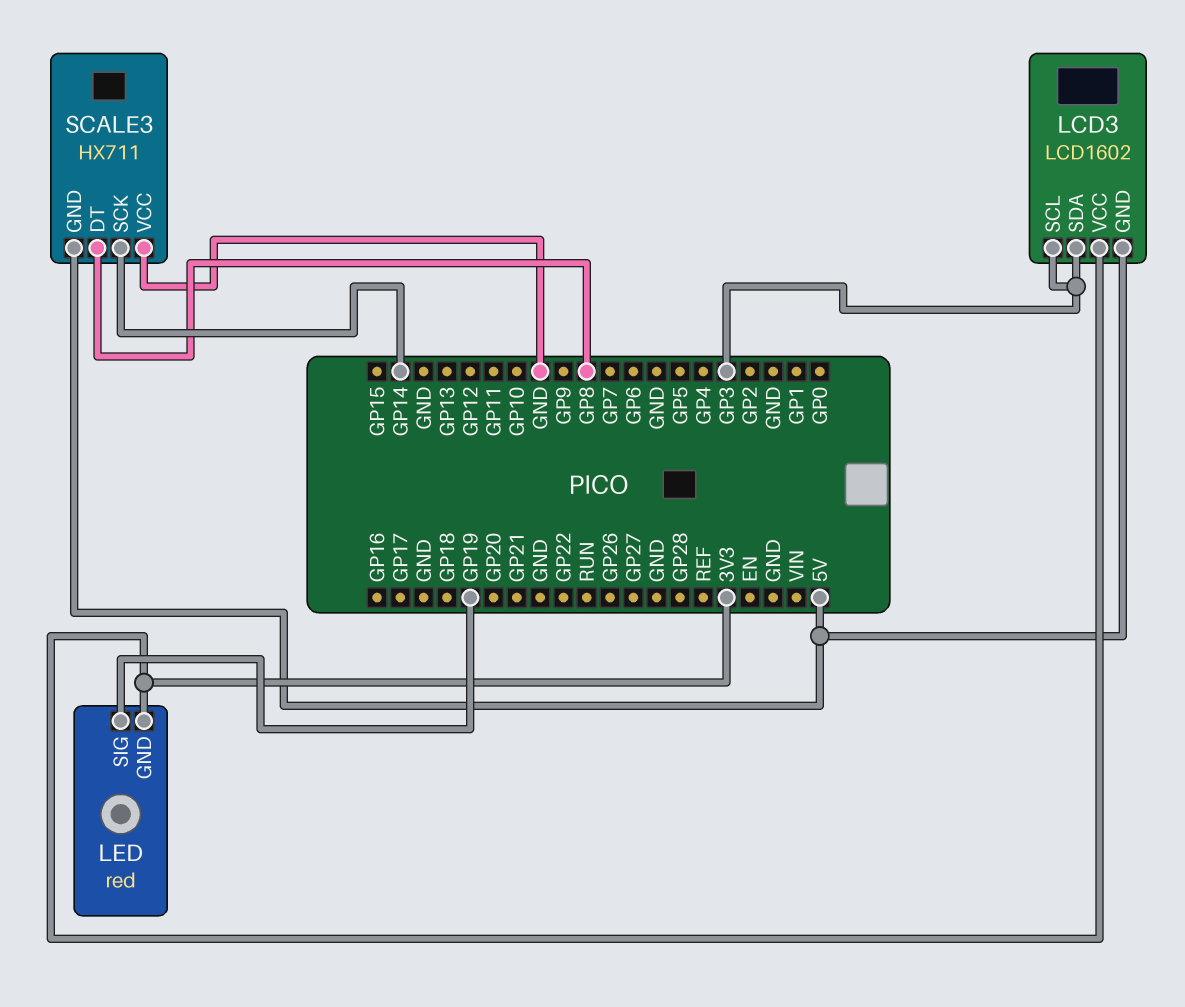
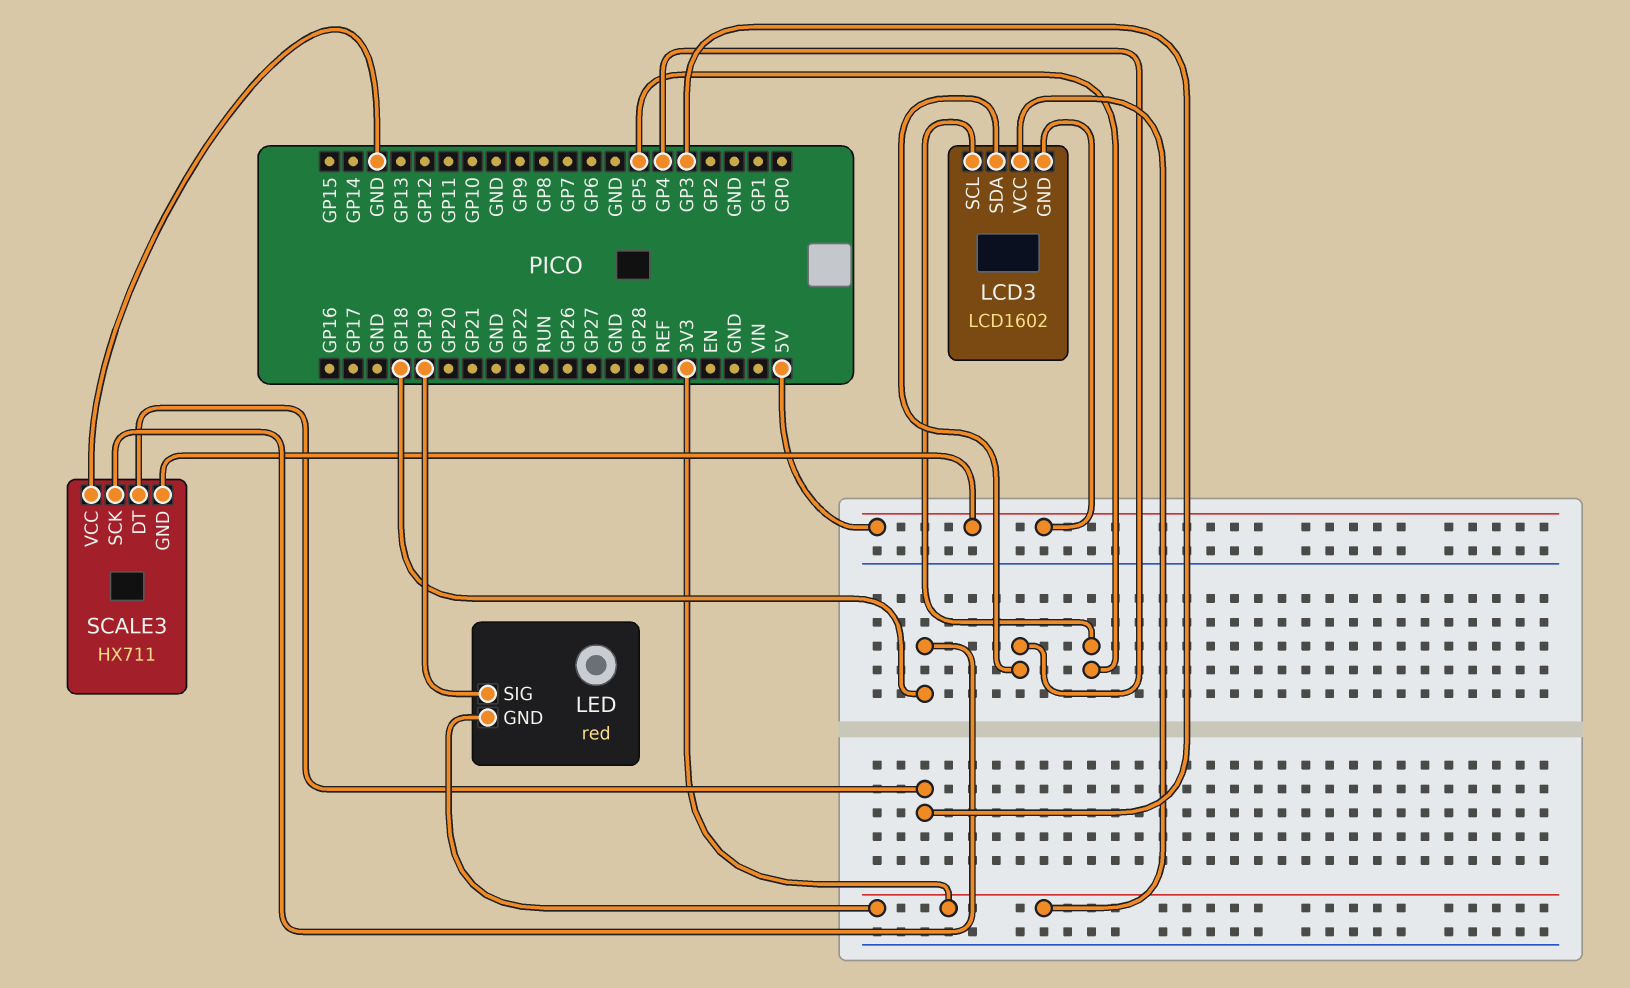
LCD3 pin SCL: GP3 -> GP5
LCD3 pin SDA: GP3 -> GP4
SCALE3 pin DT: GP8 -> GP3
SCALE3 pin SCK: GP14 -> GP18

